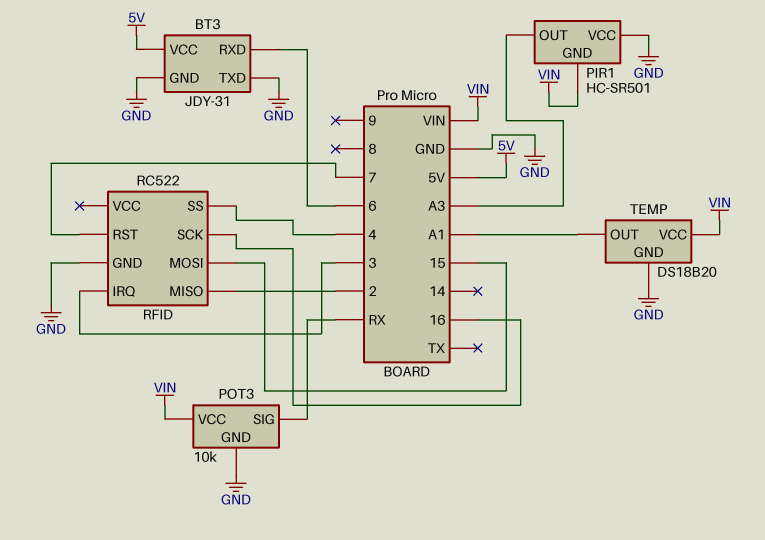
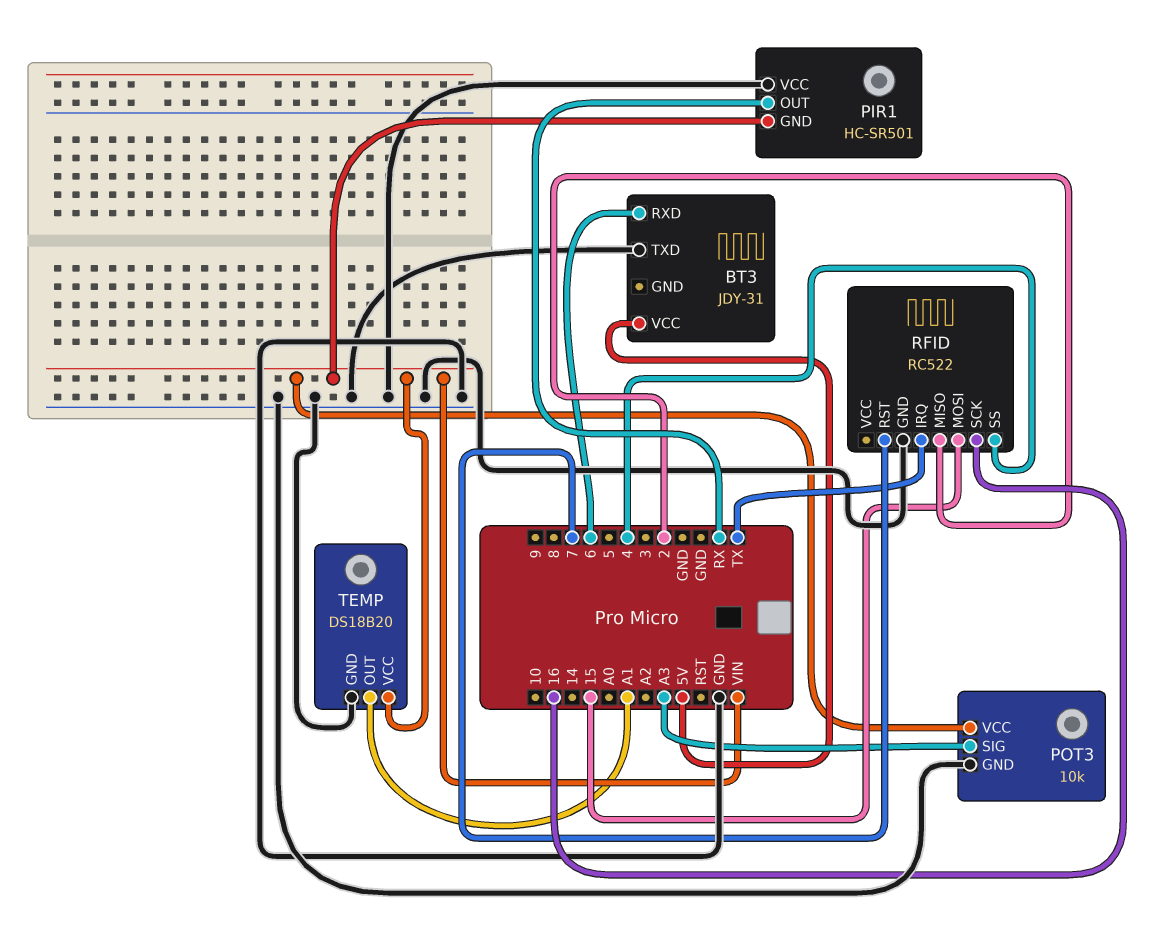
BT3 pin GND: GND -> none
PIR1 pin OUT: A3 -> RX
POT3 pin SIG: RX -> A3
RFID pin IRQ: 3 -> TX

